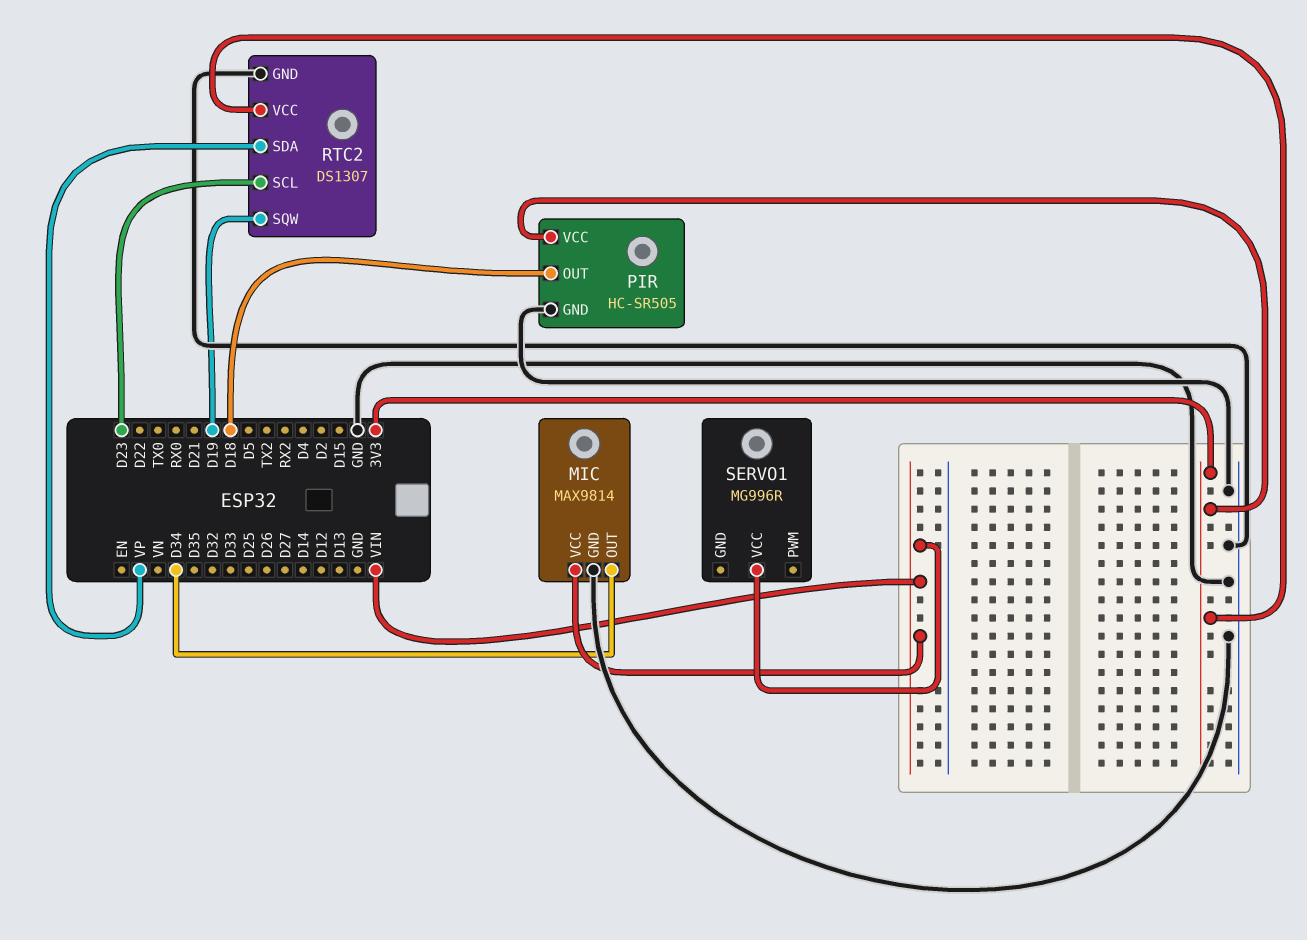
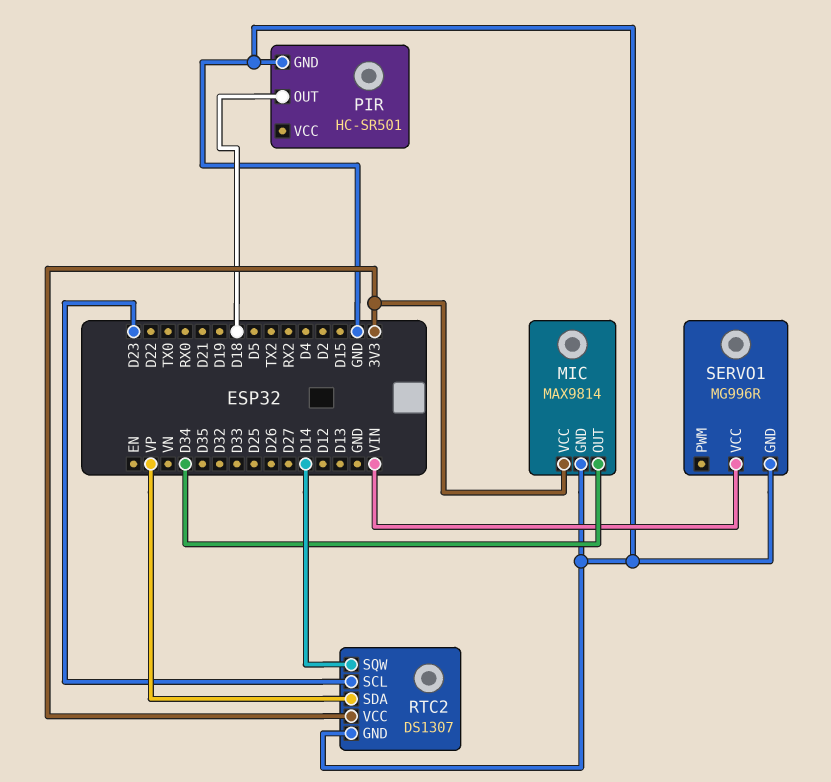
MIC pin VCC: VIN -> 3V3
PIR: HC-SR505 -> HC-SR501
PIR pin VCC: 3V3 -> none
RTC2 pin SQW: D19 -> D14
SERVO1 pin GND: none -> GND

